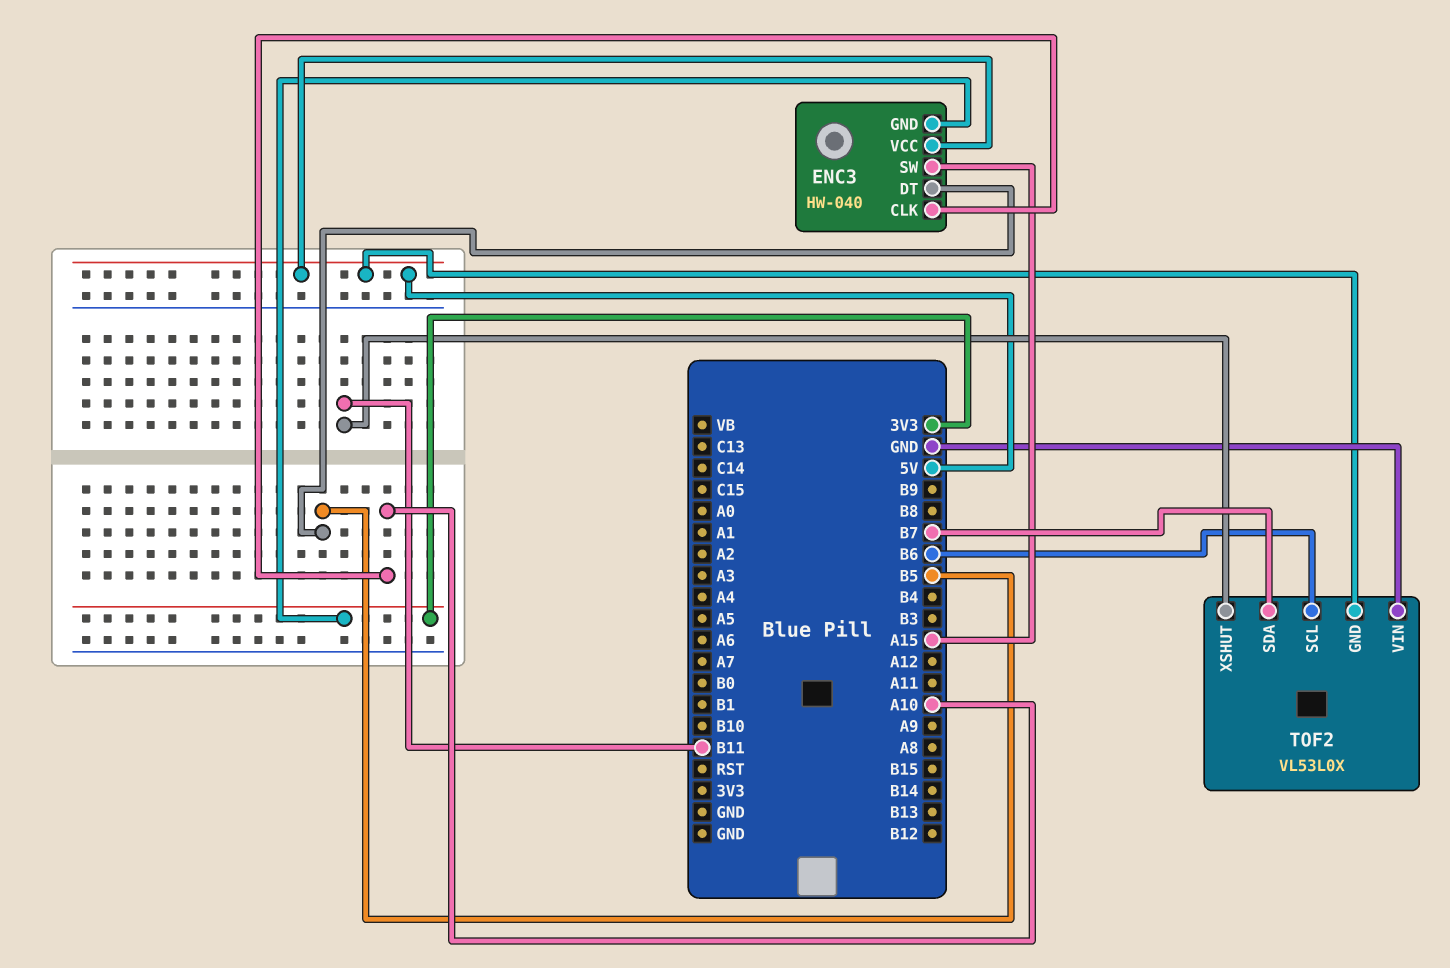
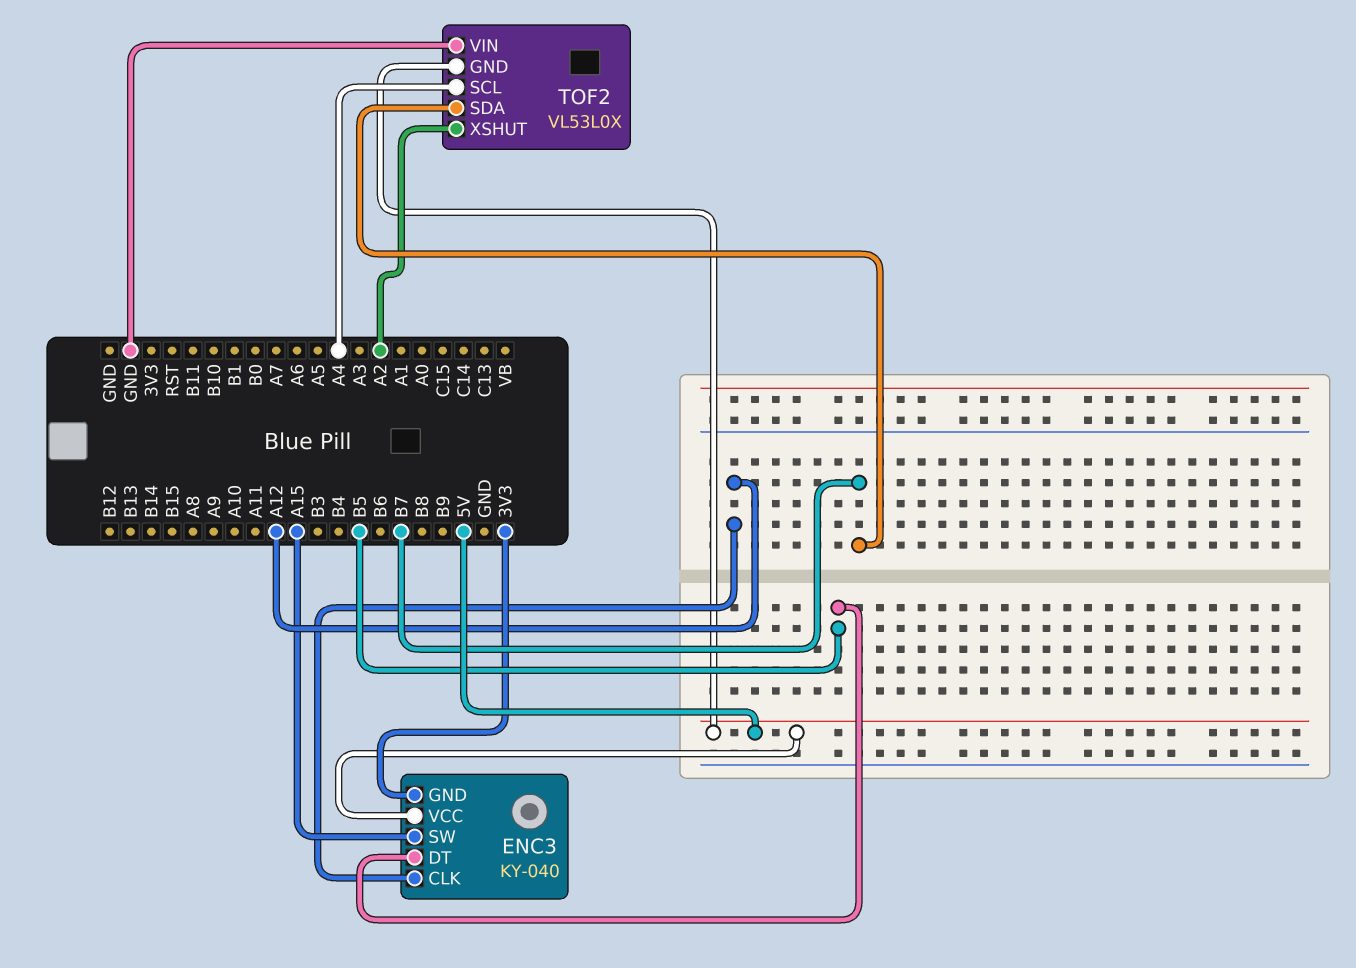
ENC3: HW-040 -> KY-040
ENC3 pin CLK: A10 -> A12
TOF2 pin SCL: B6 -> A4
TOF2 pin XSHUT: B11 -> A2

